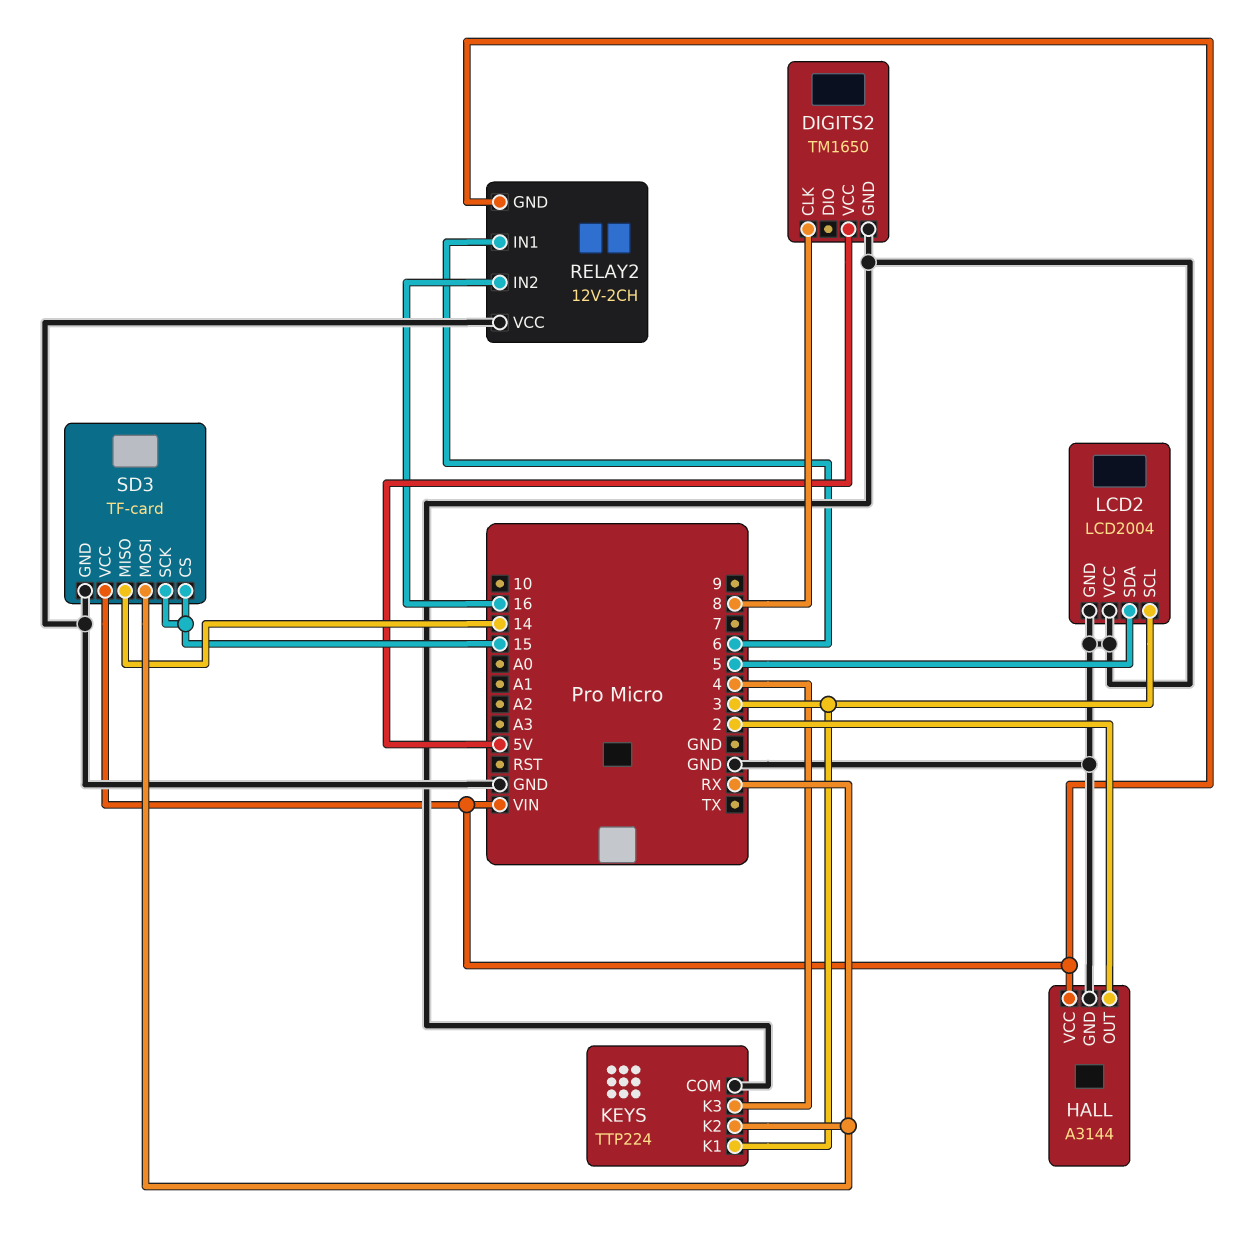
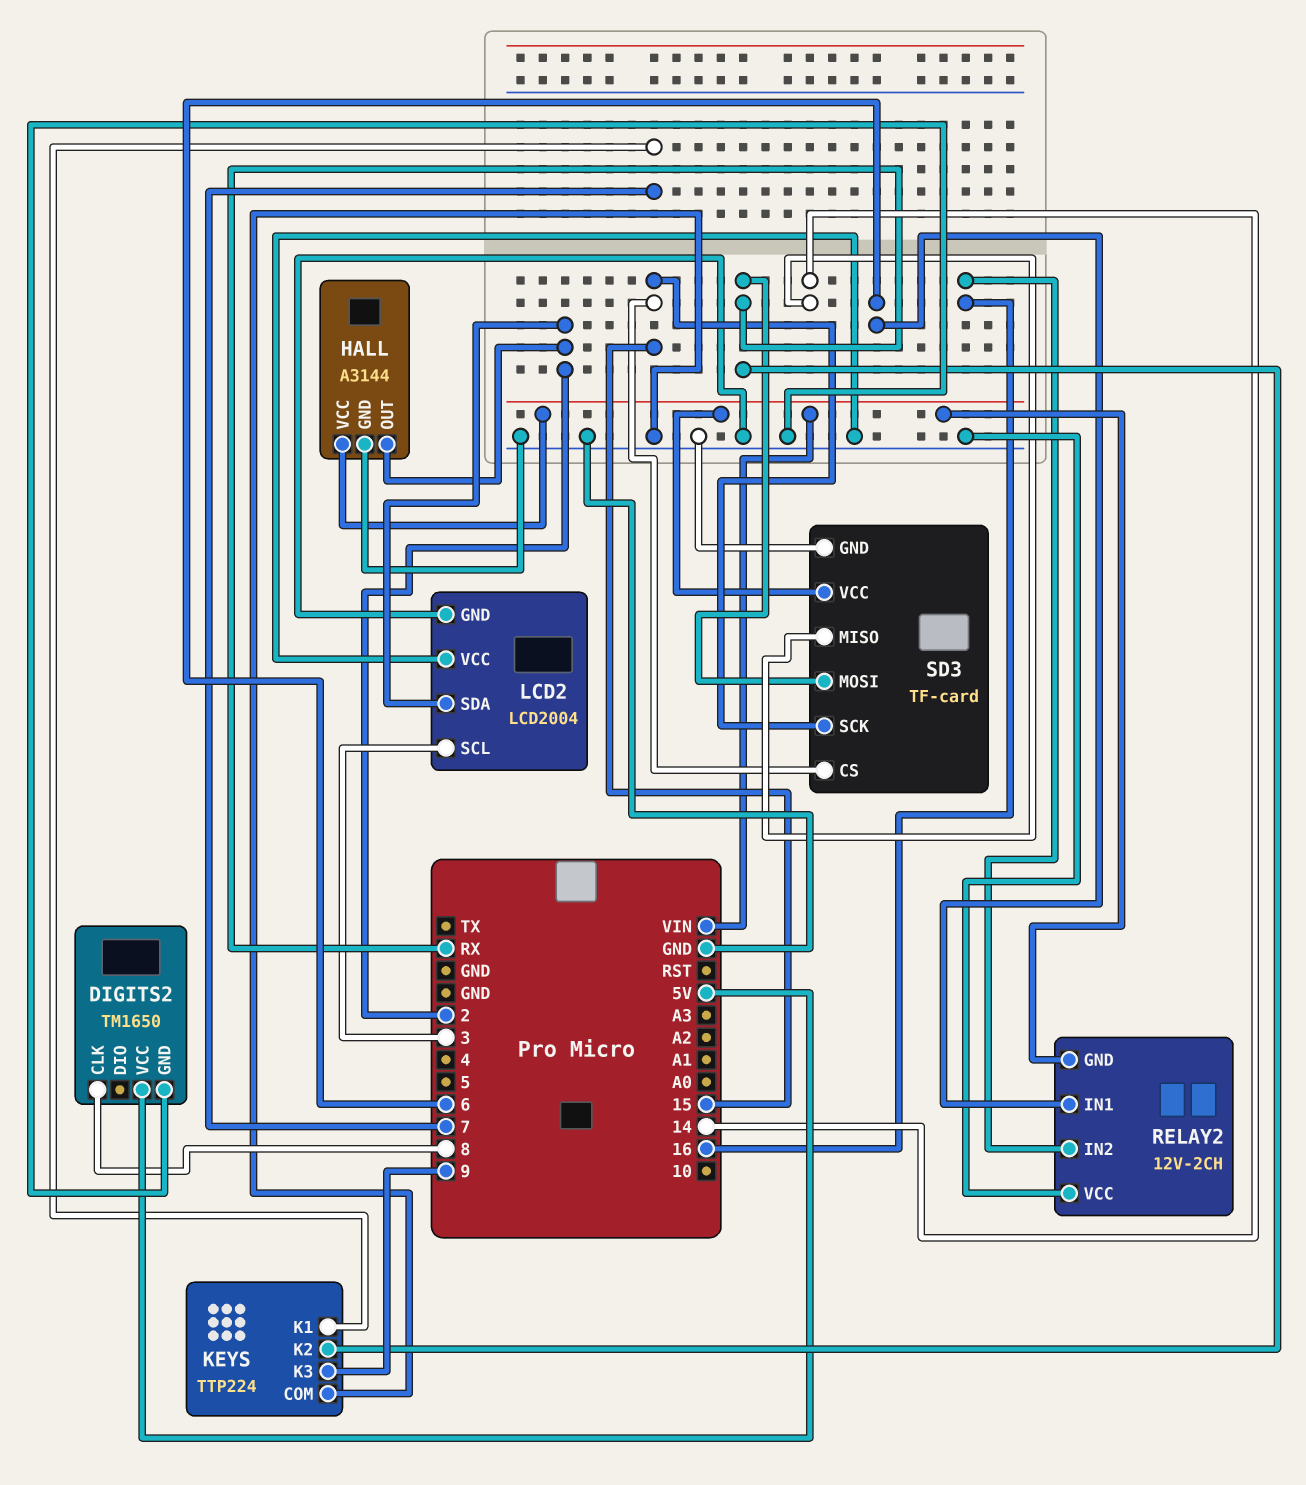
KEYS pin K1: 3 -> 7
KEYS pin K3: 4 -> 9
LCD2 pin SDA: 5 -> 2

